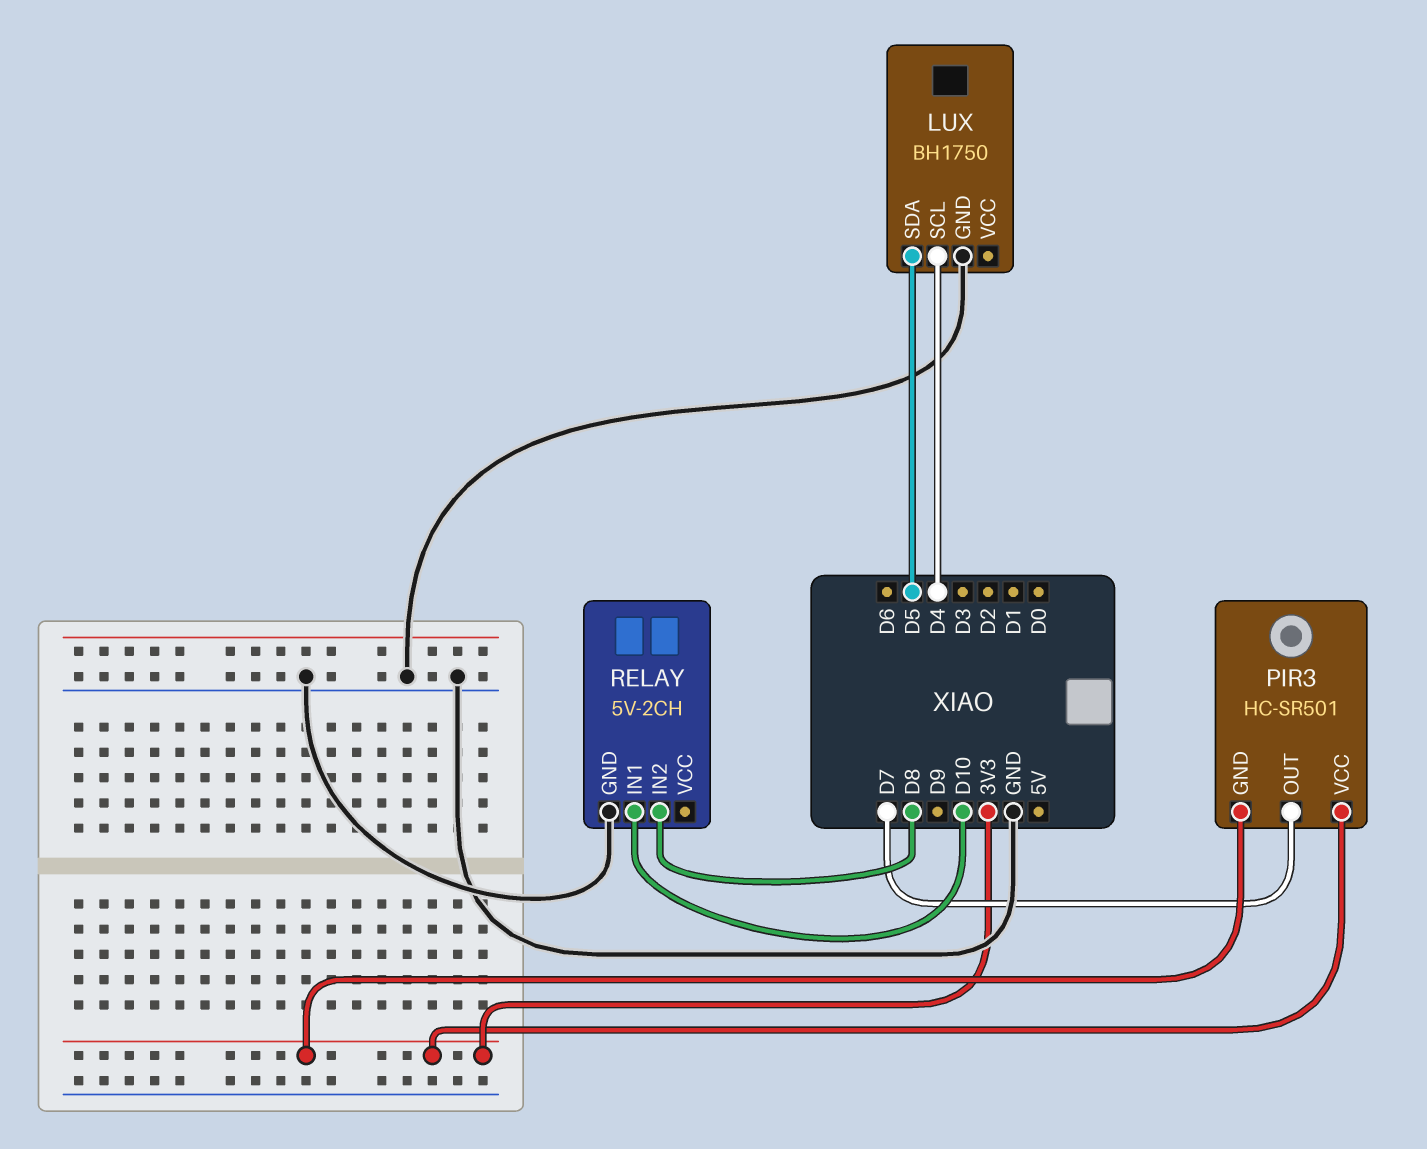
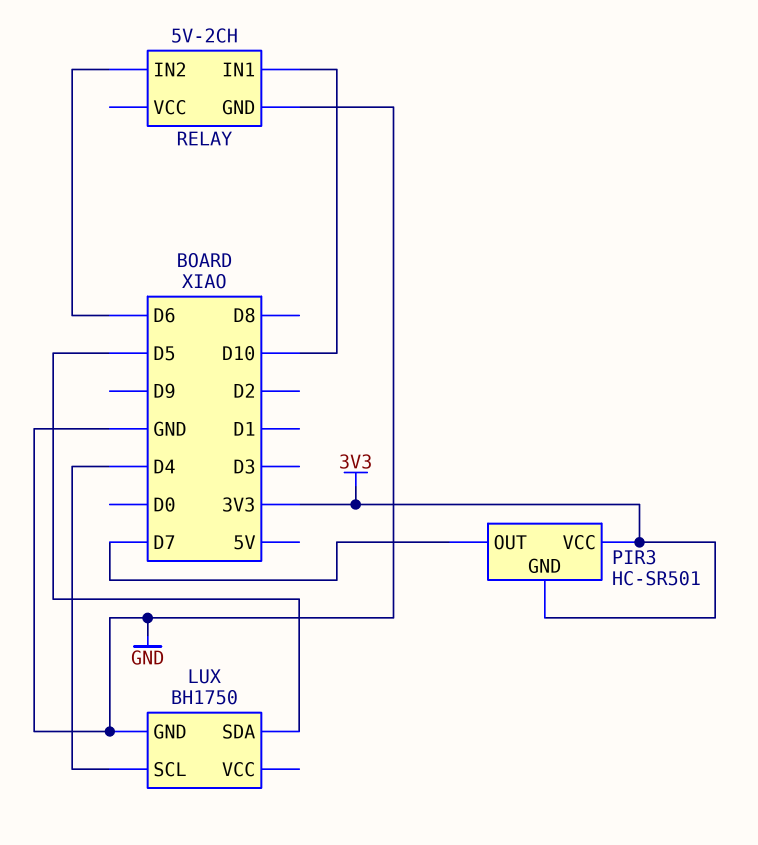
RELAY pin IN2: D8 -> D6

